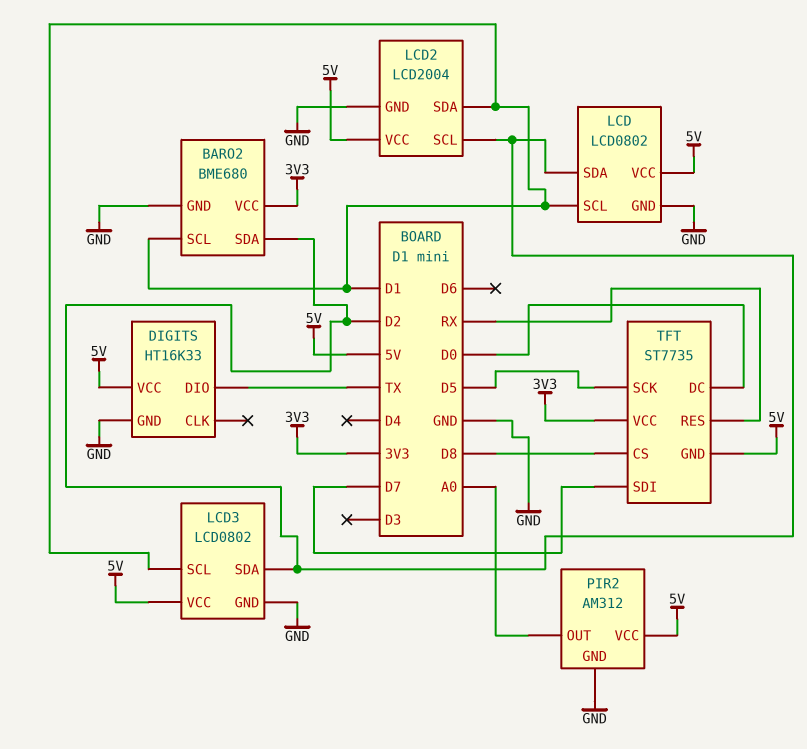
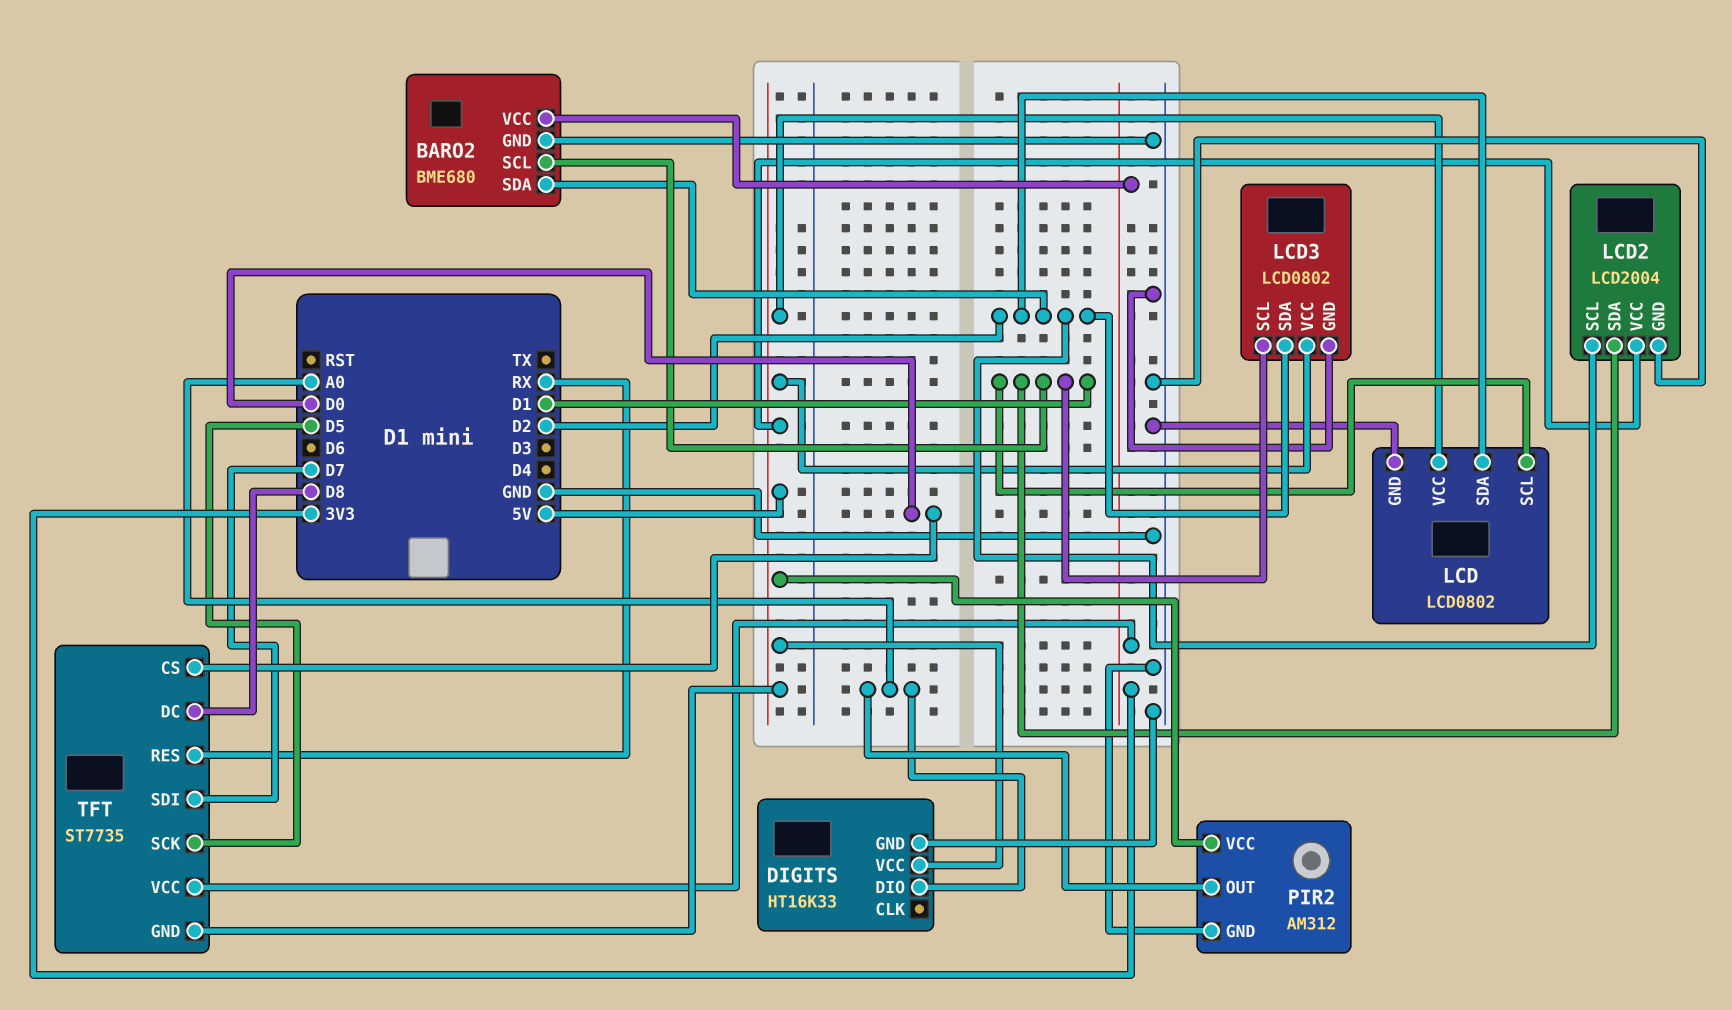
DIGITS pin DIO: TX -> A0
TFT pin CS: D8 -> D0
TFT pin DC: D0 -> D8

